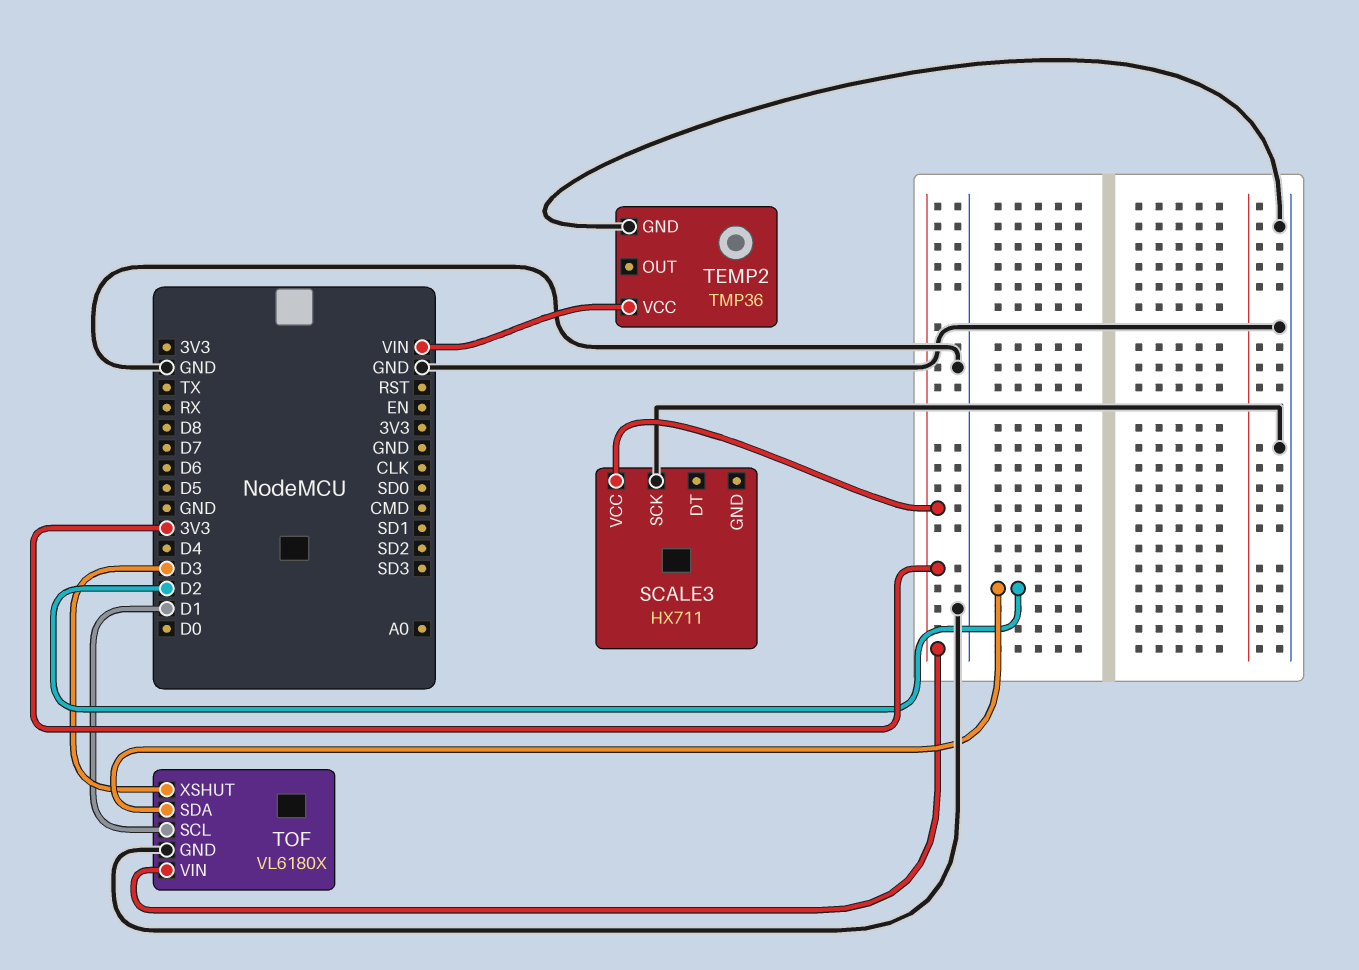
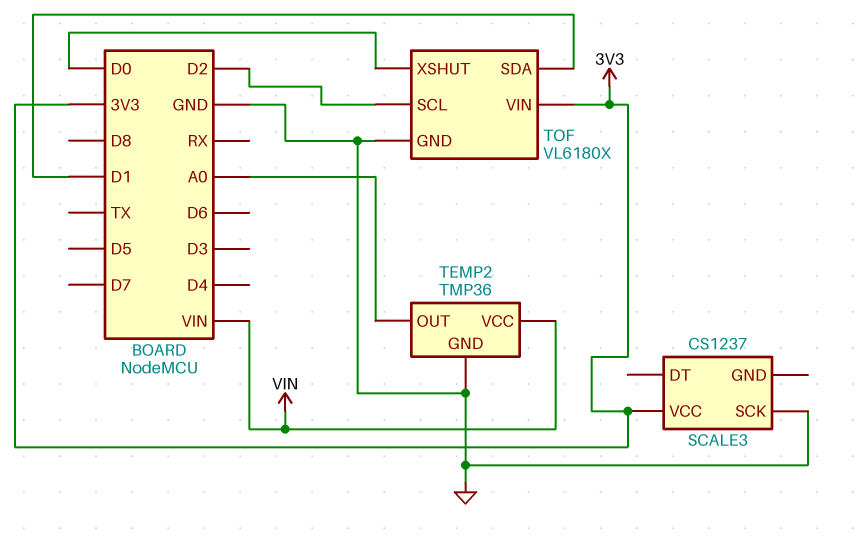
SCALE3: HX711 -> CS1237
TEMP2 pin OUT: none -> A0
TOF pin SCL: D1 -> D2
TOF pin SDA: D2 -> D1
TOF pin XSHUT: D3 -> D0

